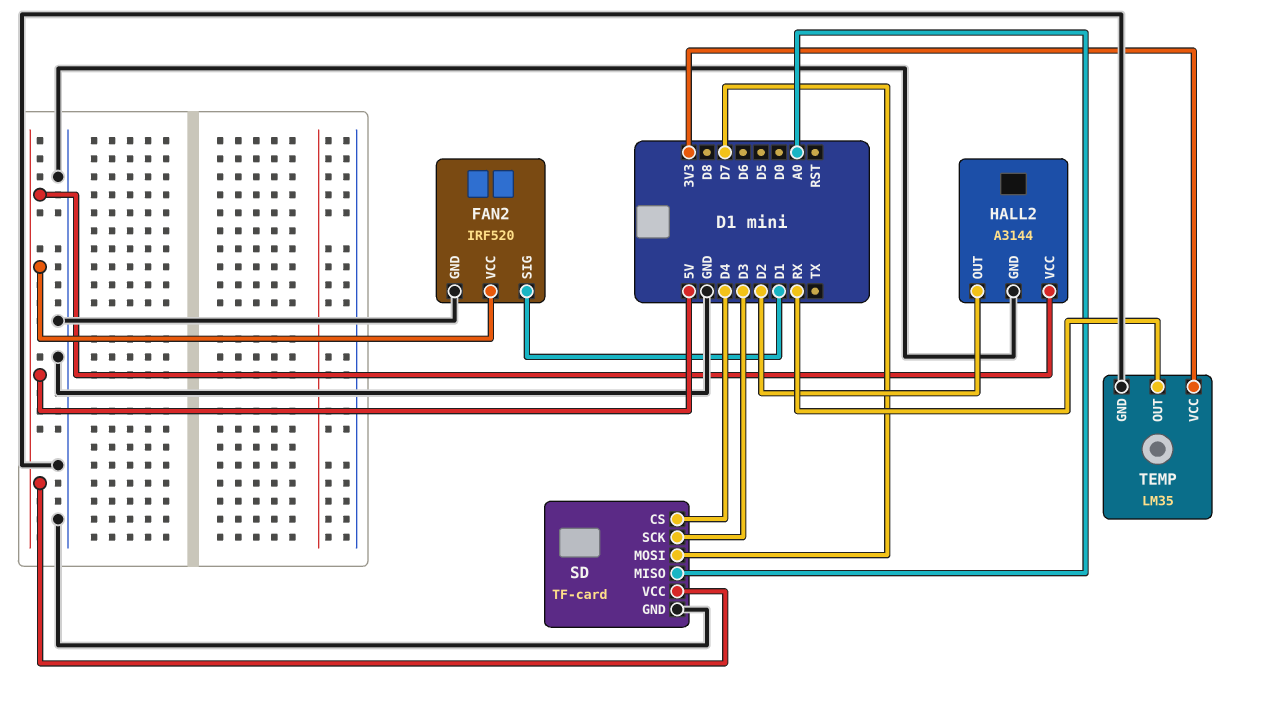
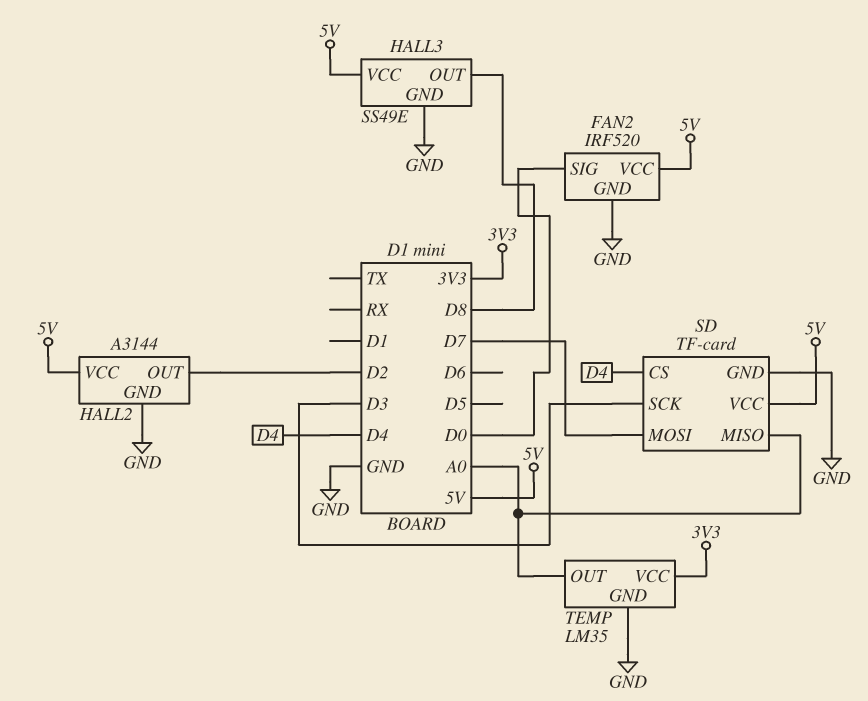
FAN2 pin SIG: D1 -> D0
HALL3: none -> SS49E
HALL3 pin GND: none -> GND
HALL3 pin OUT: none -> D8
HALL3 pin VCC: none -> 5V
TEMP pin OUT: RX -> A0

